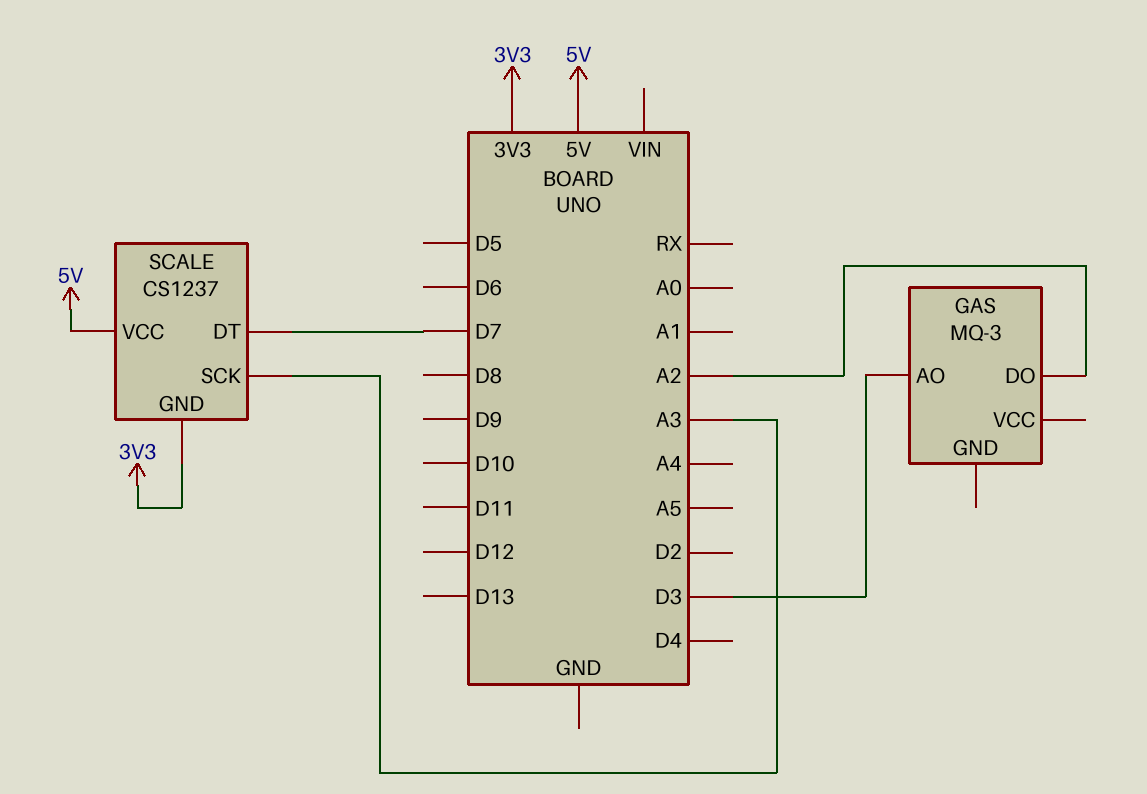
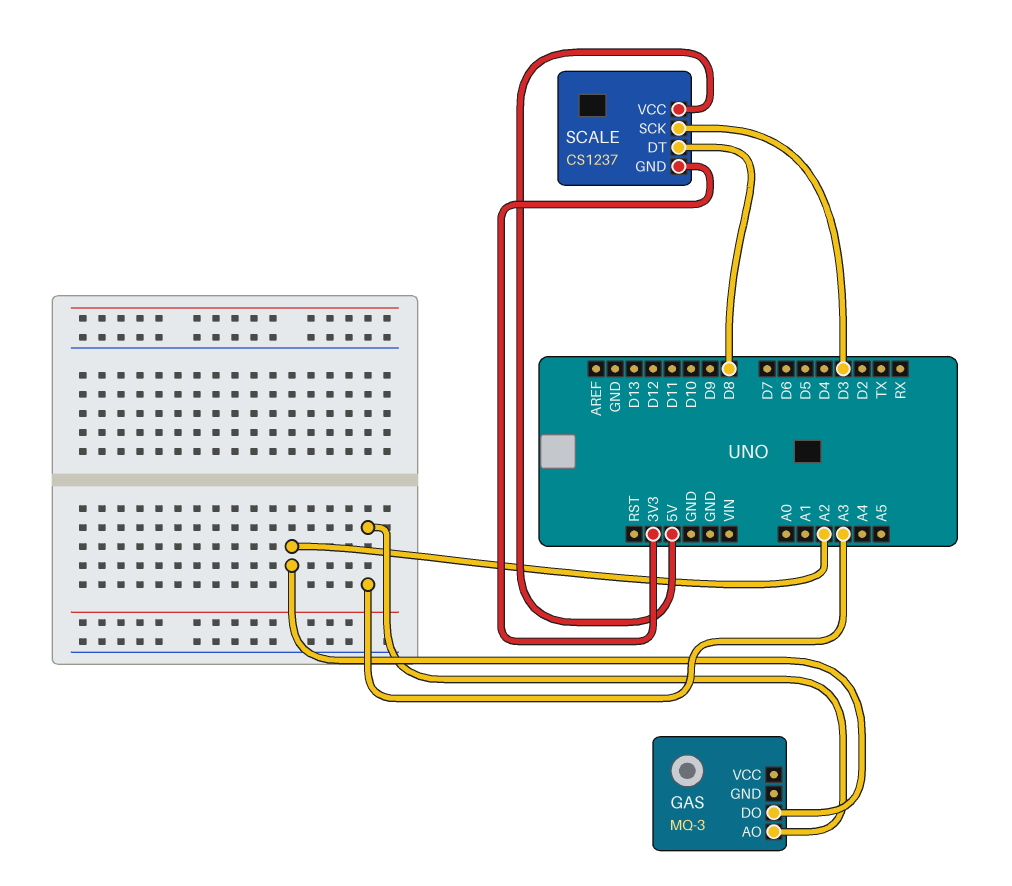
GAS pin AO: D3 -> A3
SCALE pin DT: D7 -> D8
SCALE pin SCK: A3 -> D3

